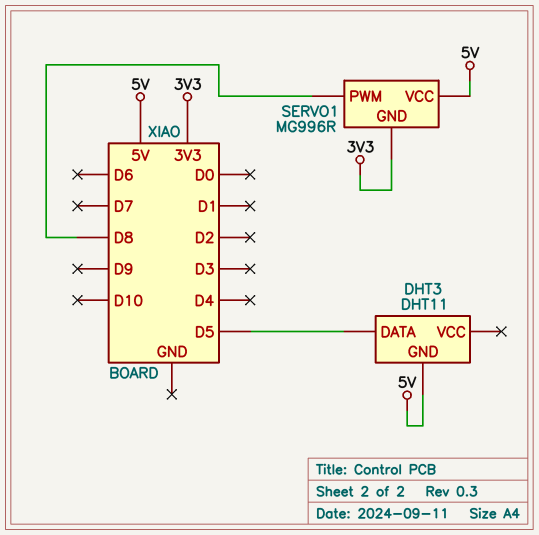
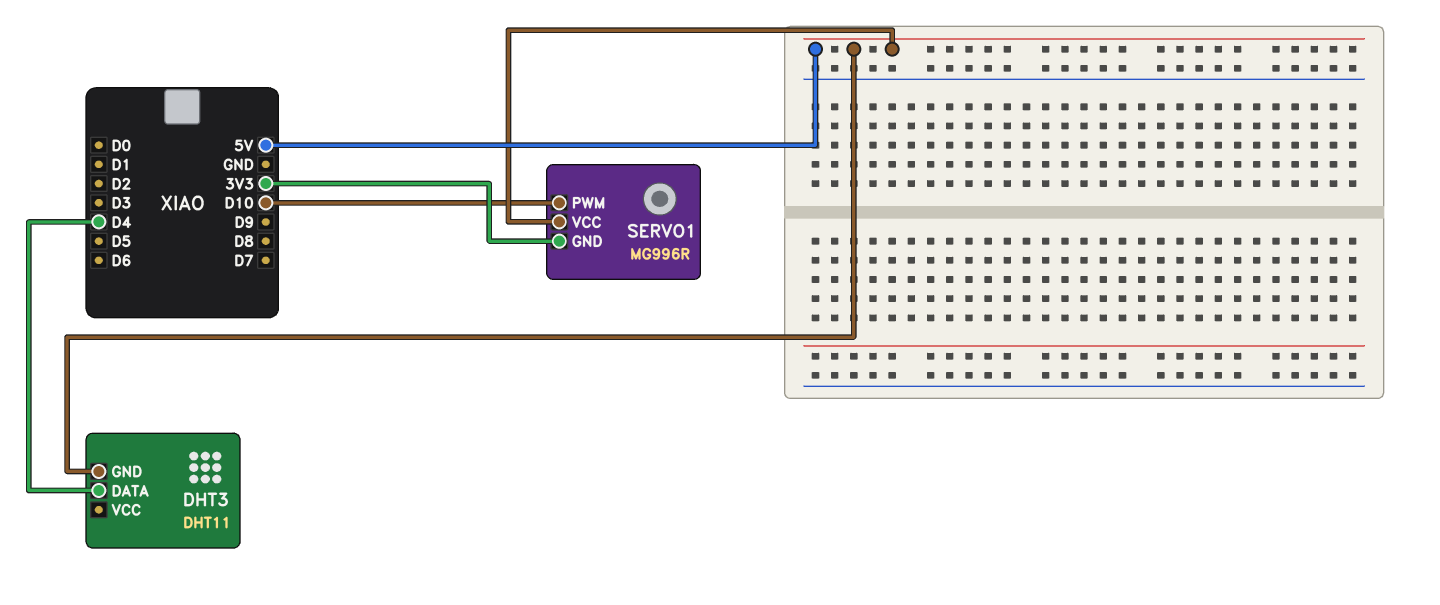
DHT3 pin DATA: D5 -> D4
SERVO1 pin PWM: D8 -> D10

